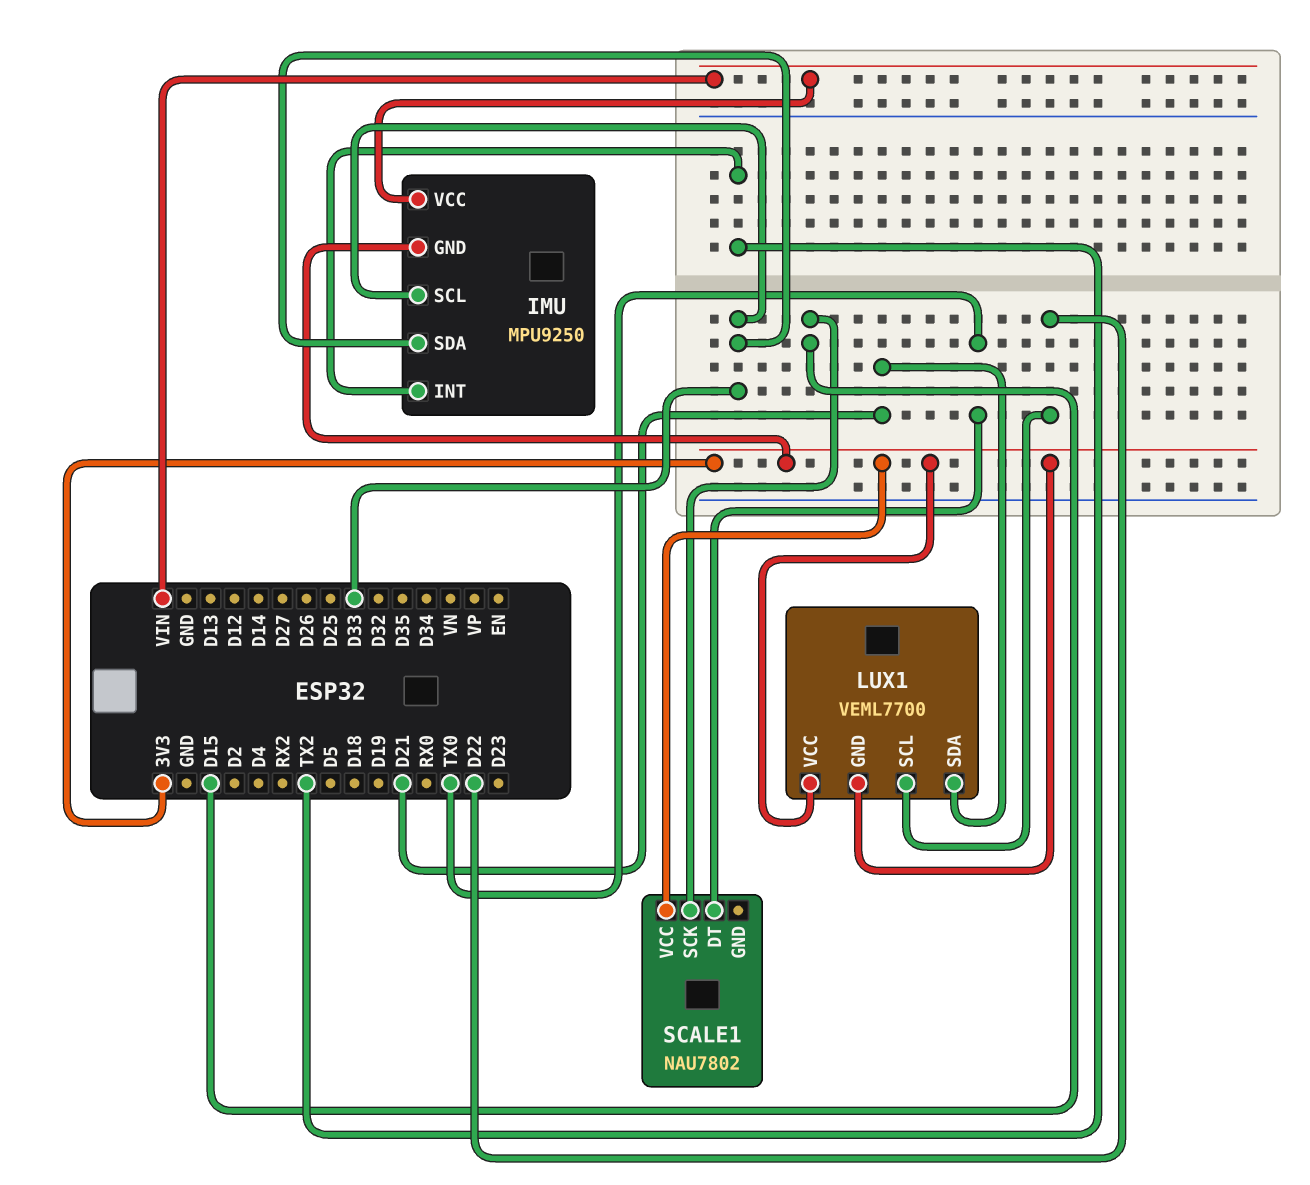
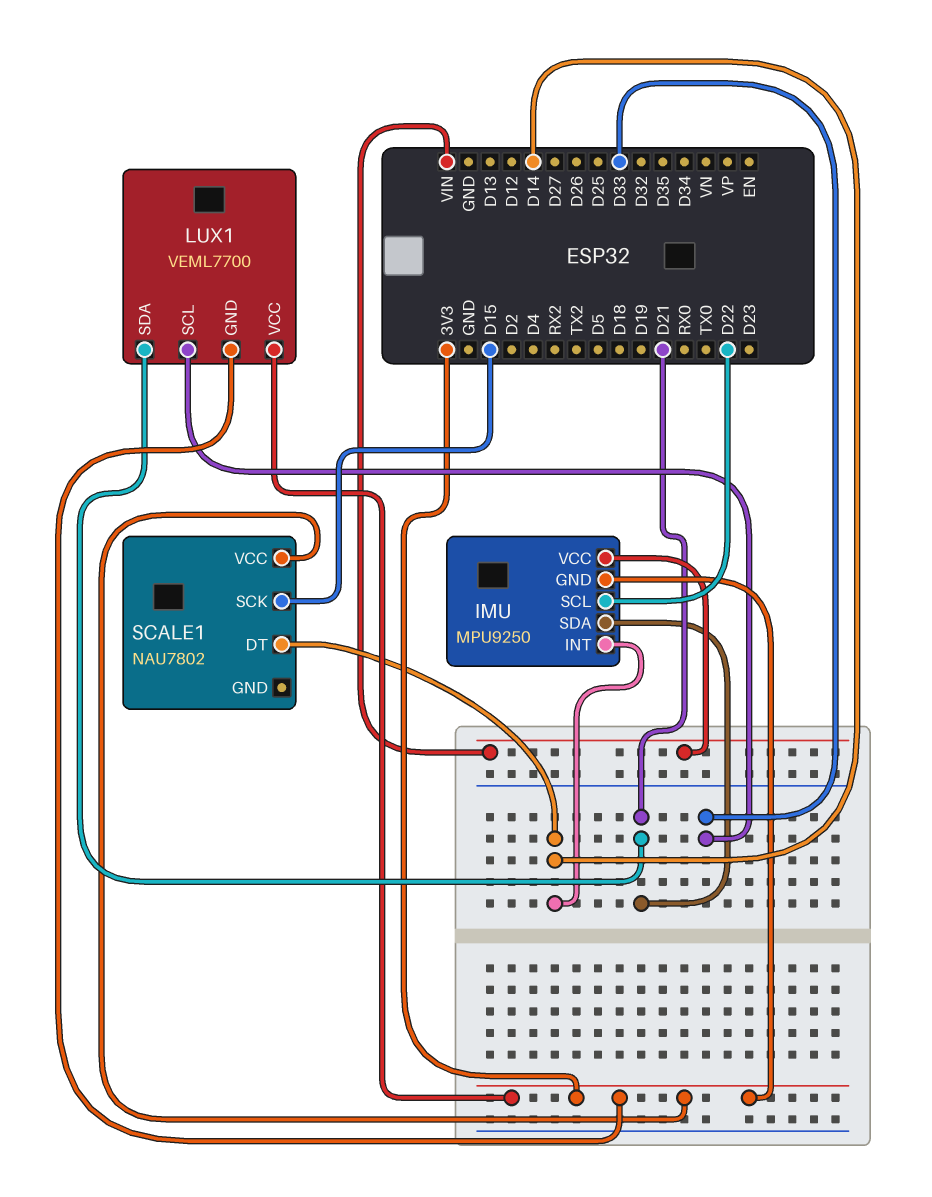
IMU pin INT: TX2 -> D14
IMU pin SCL: D33 -> D22
IMU pin SDA: D33 -> D21
LUX1 pin SCL: D22 -> D33
SCALE1 pin DT: TX0 -> D14

